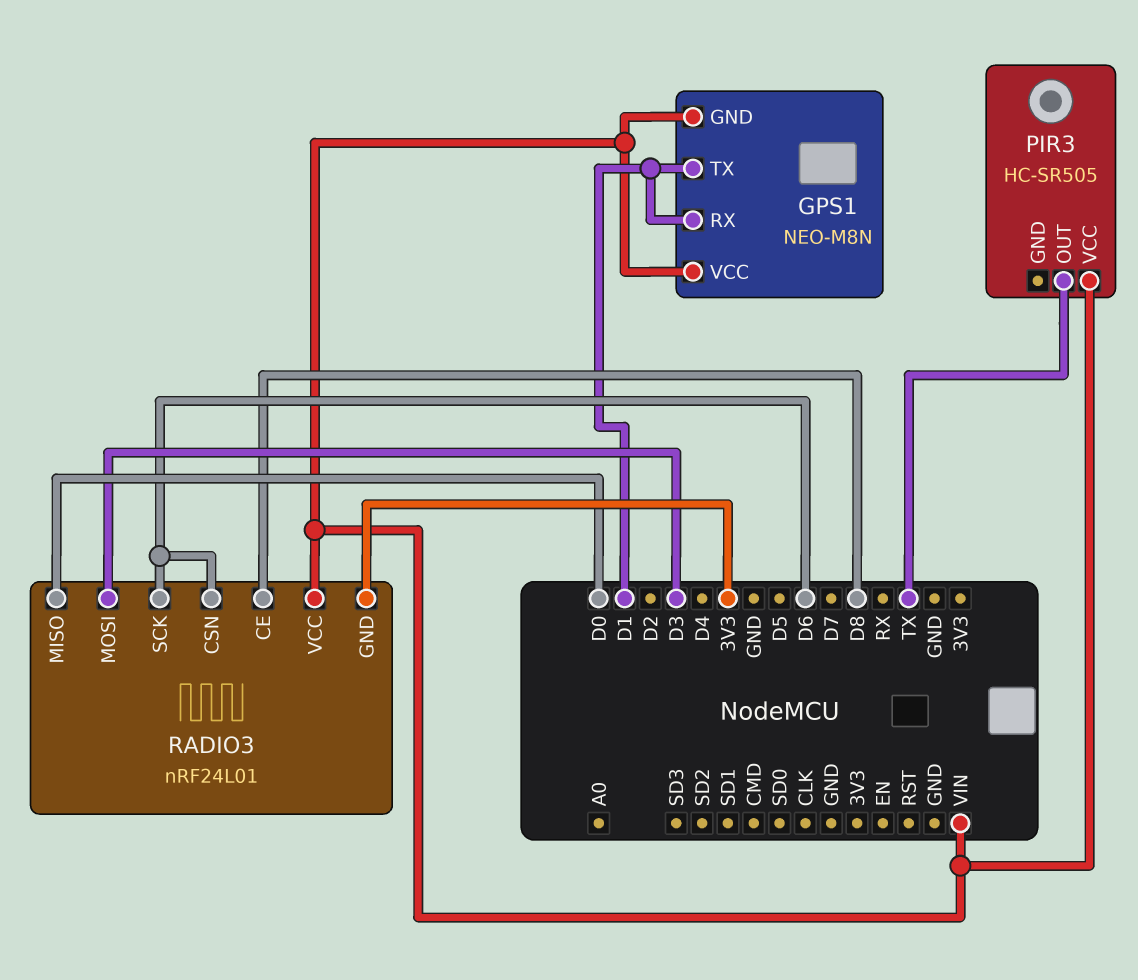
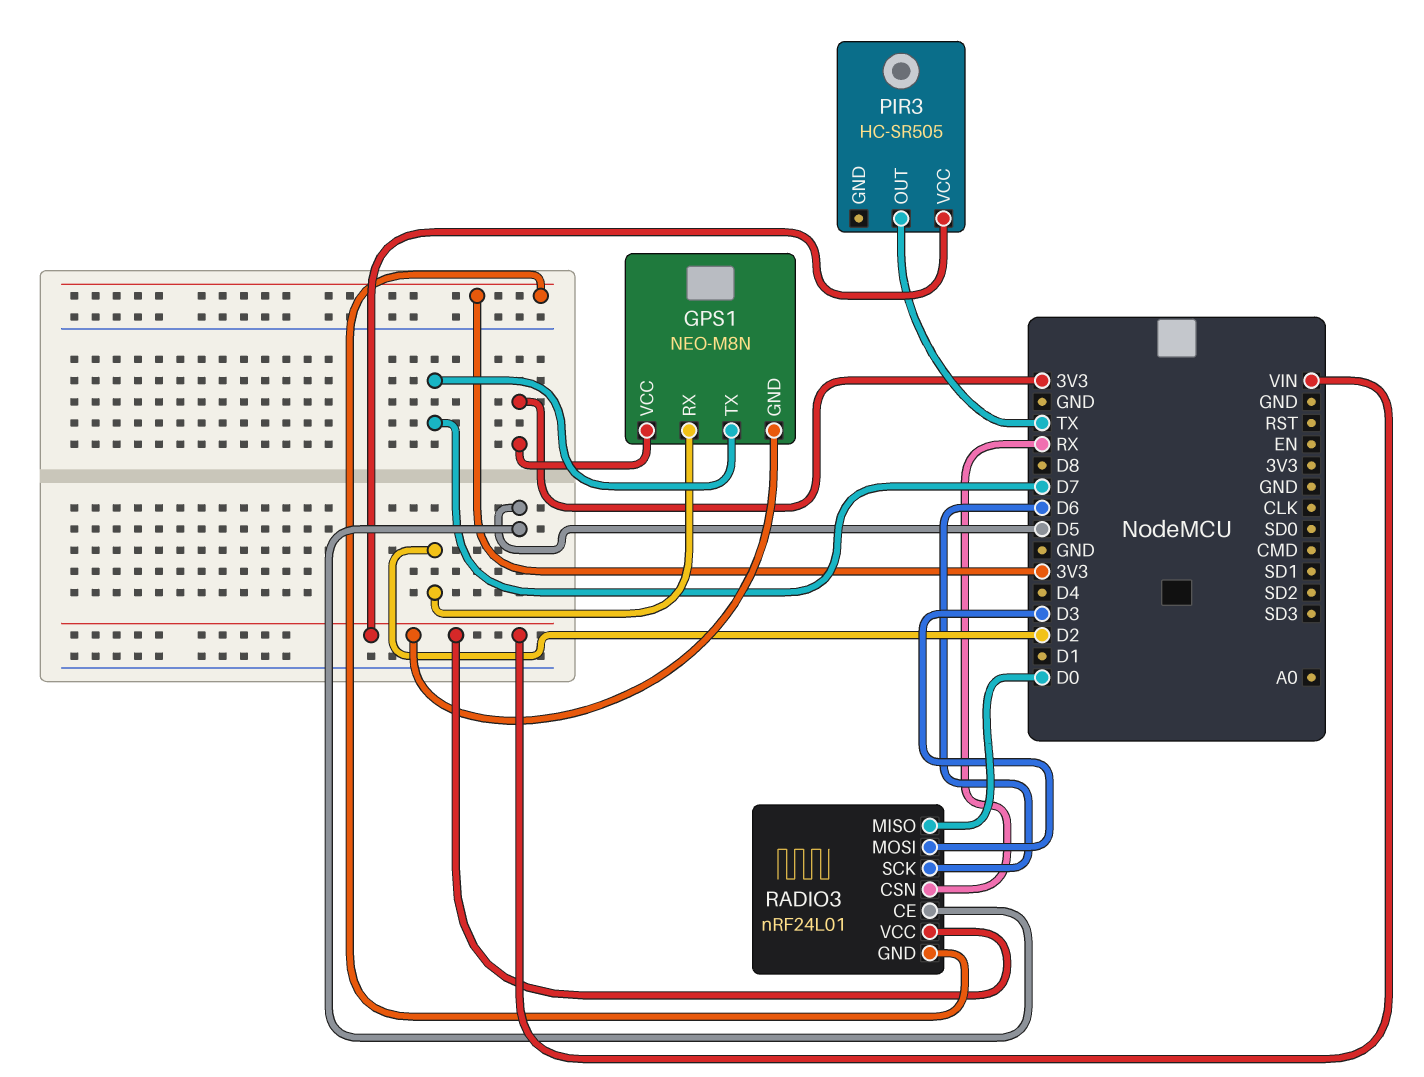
GPS1 pin RX: D1 -> D2
GPS1 pin TX: D1 -> D7
GPS1 pin VCC: VIN -> 3V3
RADIO3 pin CE: D8 -> D5
RADIO3 pin CSN: D6 -> RX

